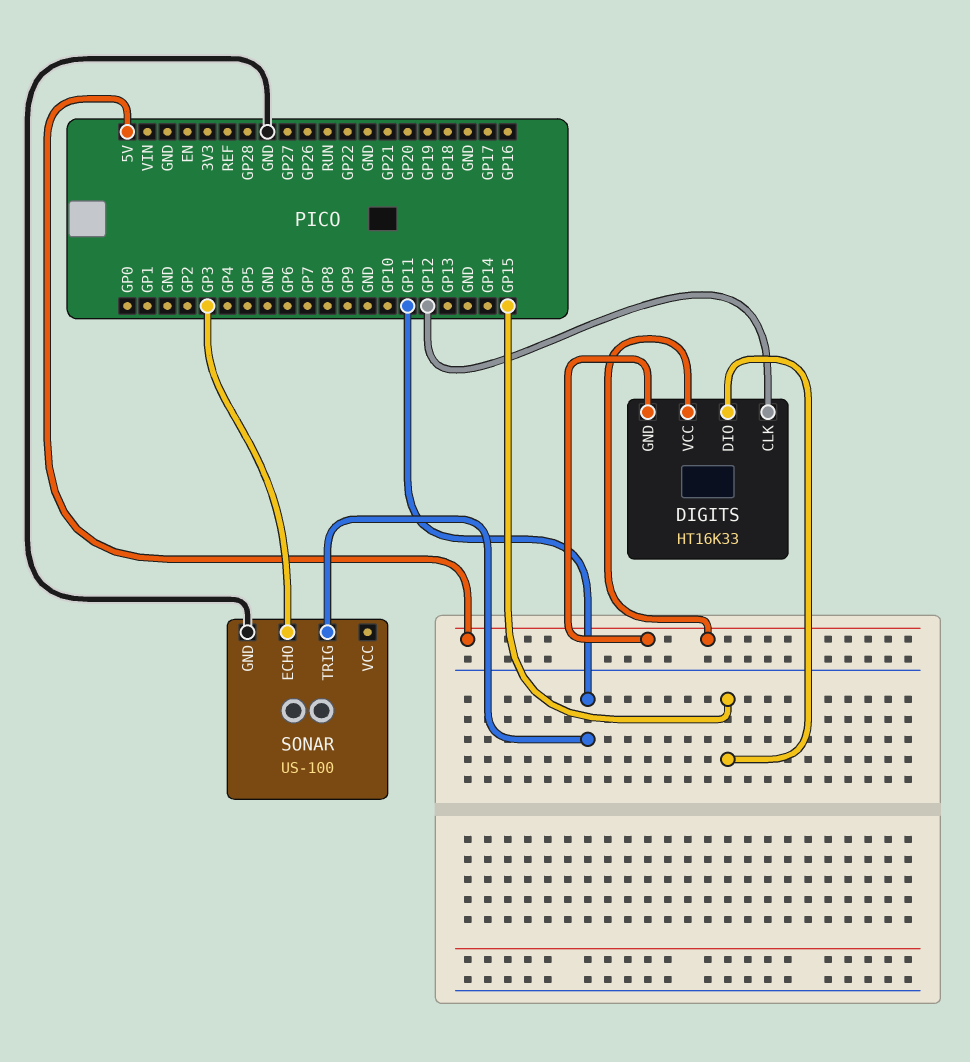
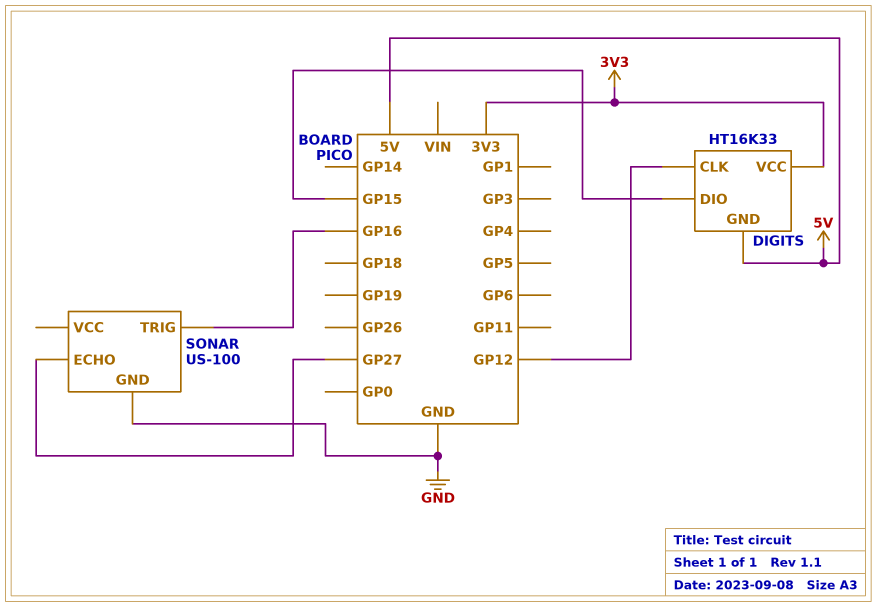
DIGITS pin VCC: 5V -> 3V3
SONAR pin ECHO: GP3 -> GP27
SONAR pin TRIG: GP11 -> GP16

